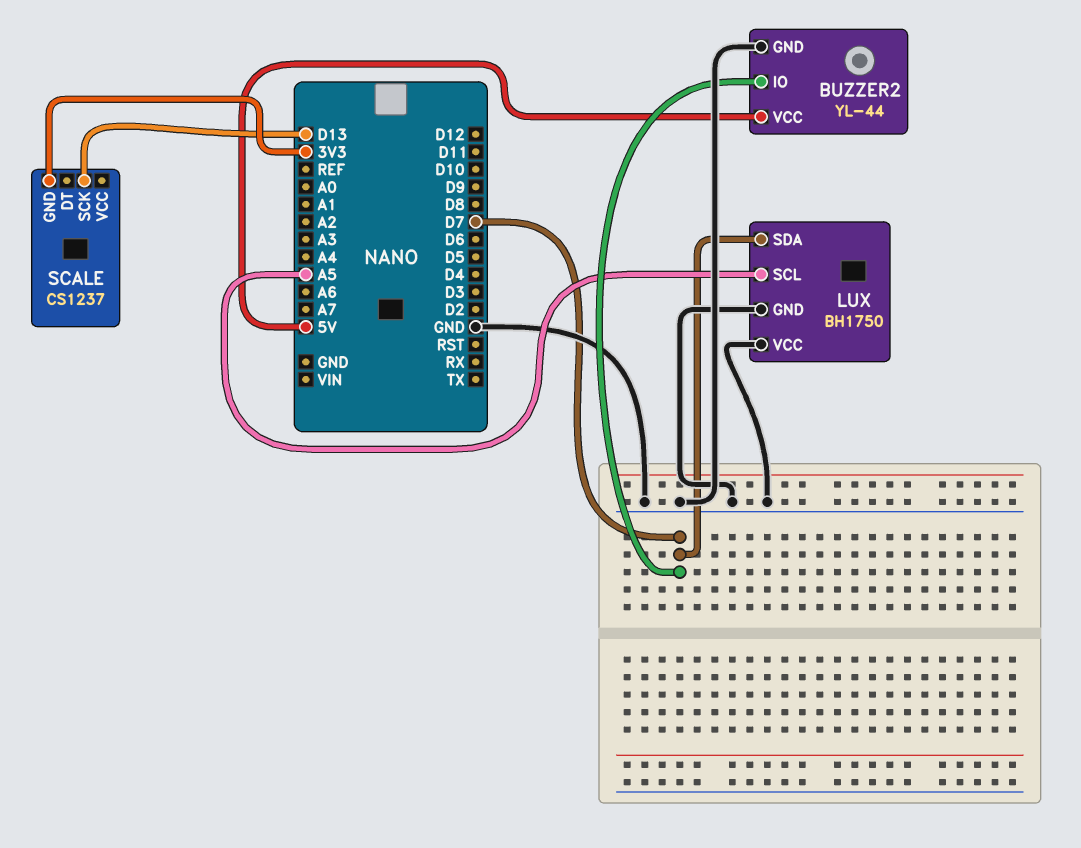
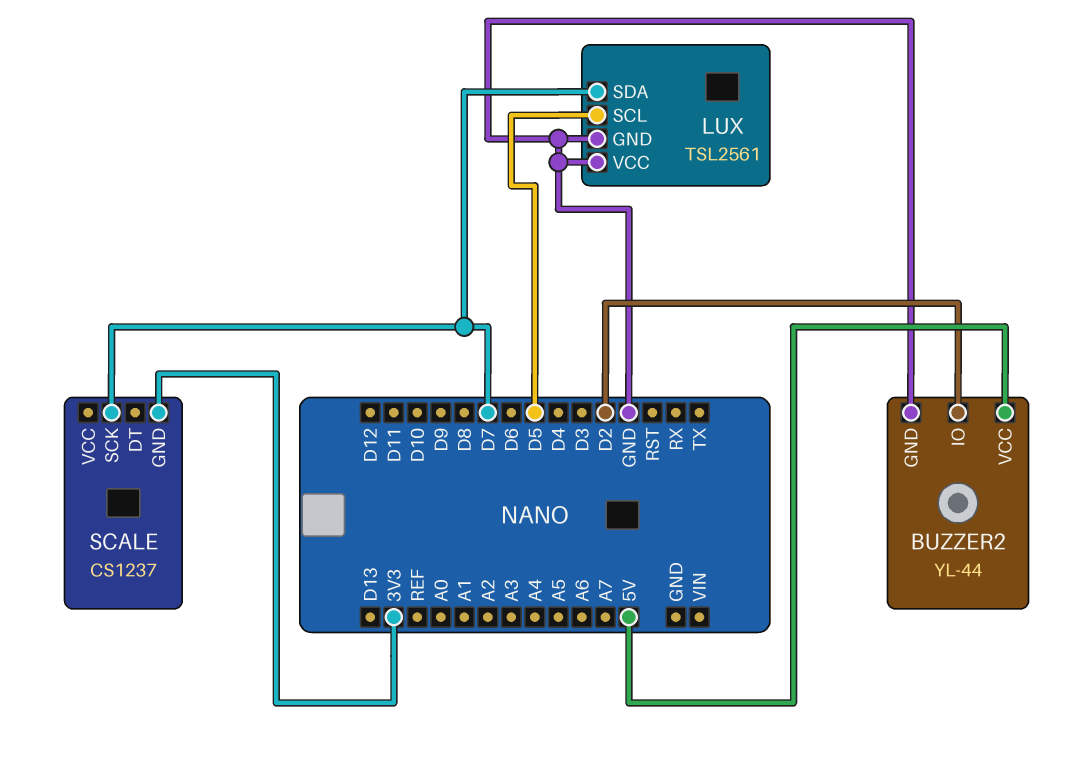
BUZZER2 pin IO: D7 -> D2
LUX: BH1750 -> TSL2561
LUX pin SCL: A5 -> D5
SCALE pin SCK: D13 -> D7

